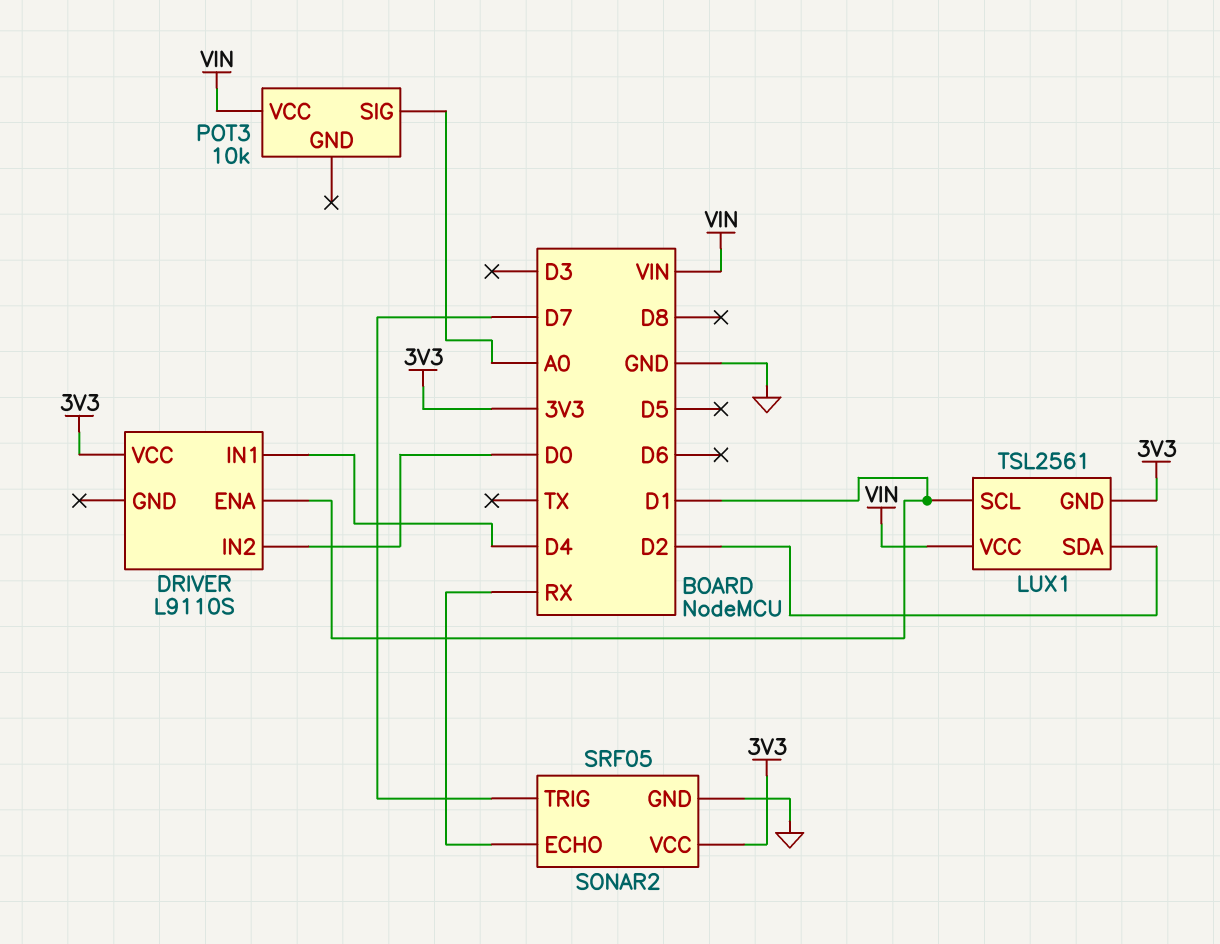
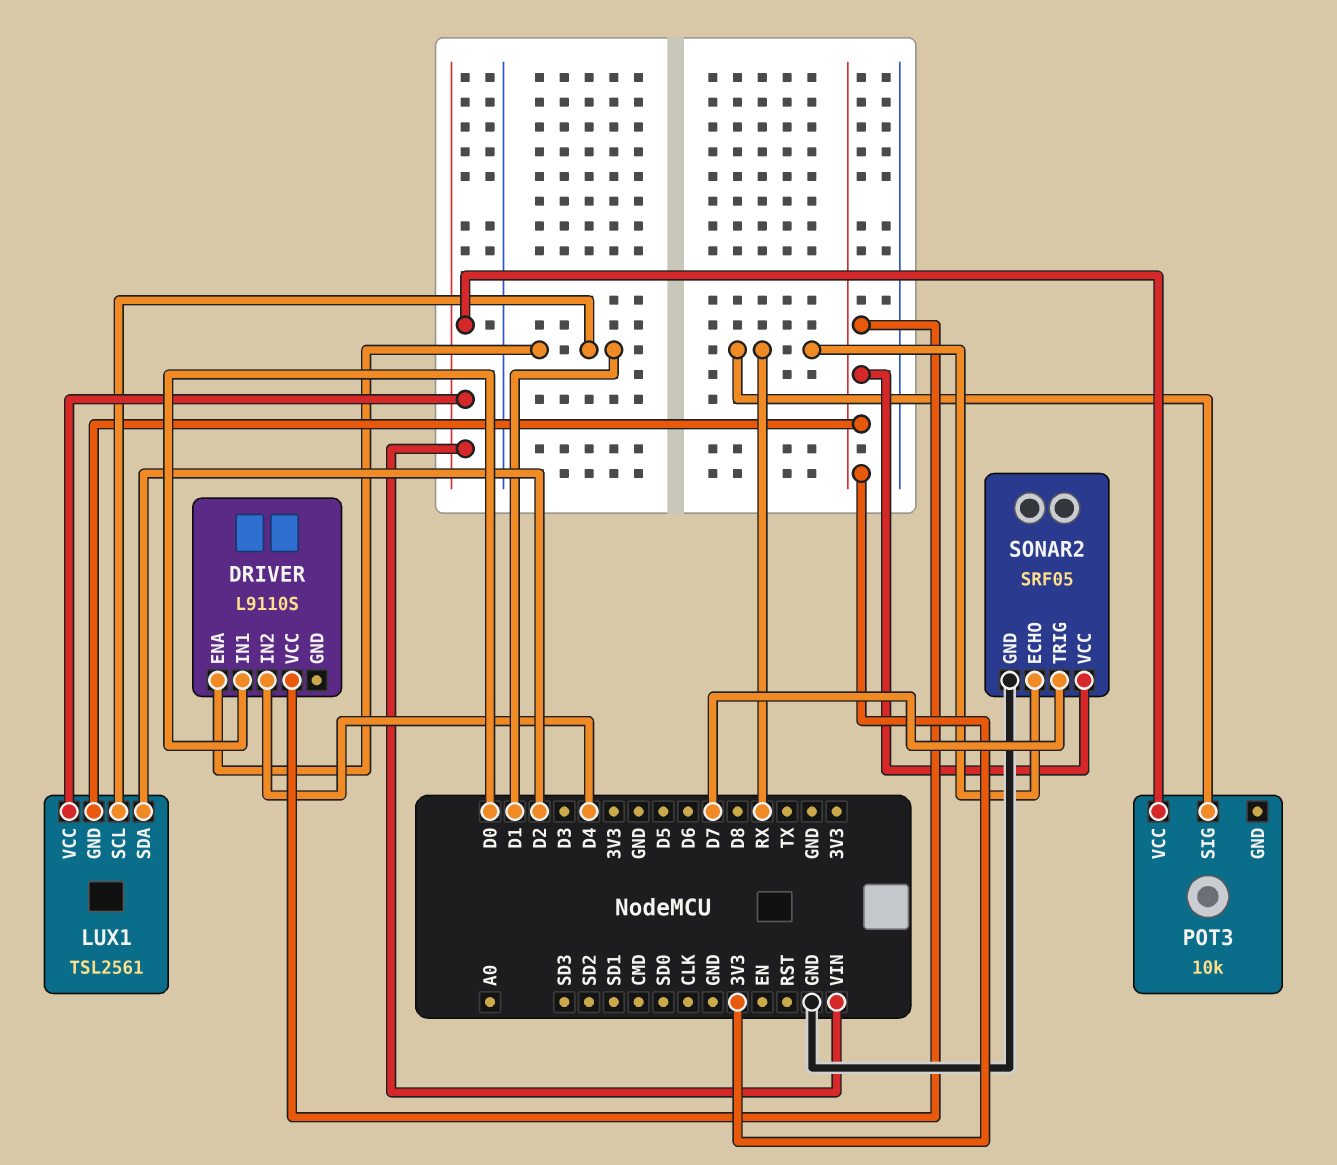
DRIVER pin IN1: D4 -> D0
DRIVER pin IN2: D0 -> D4
POT3 pin SIG: A0 -> RX

